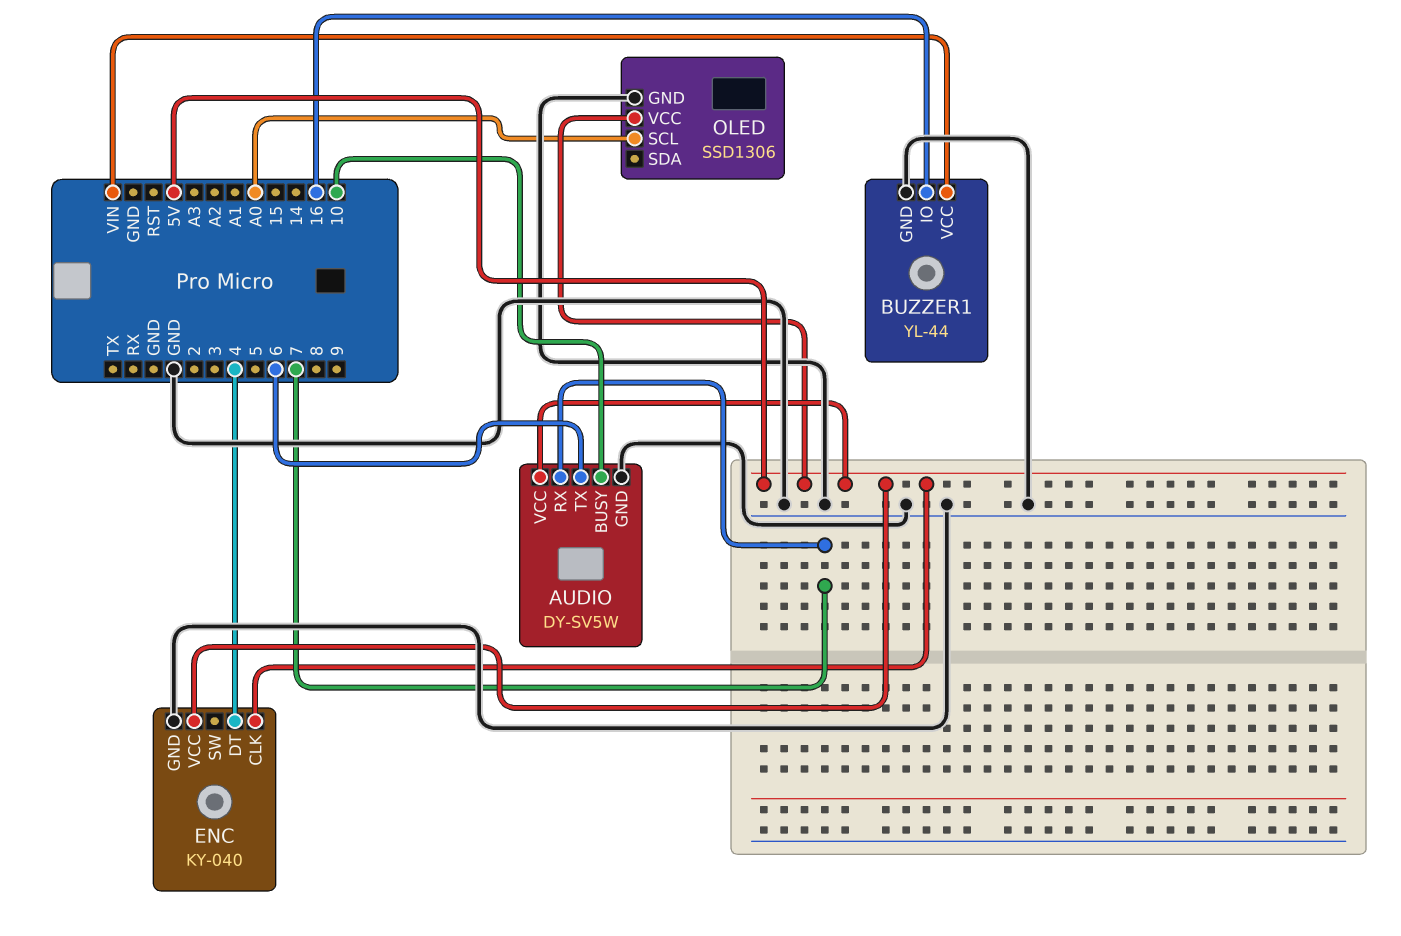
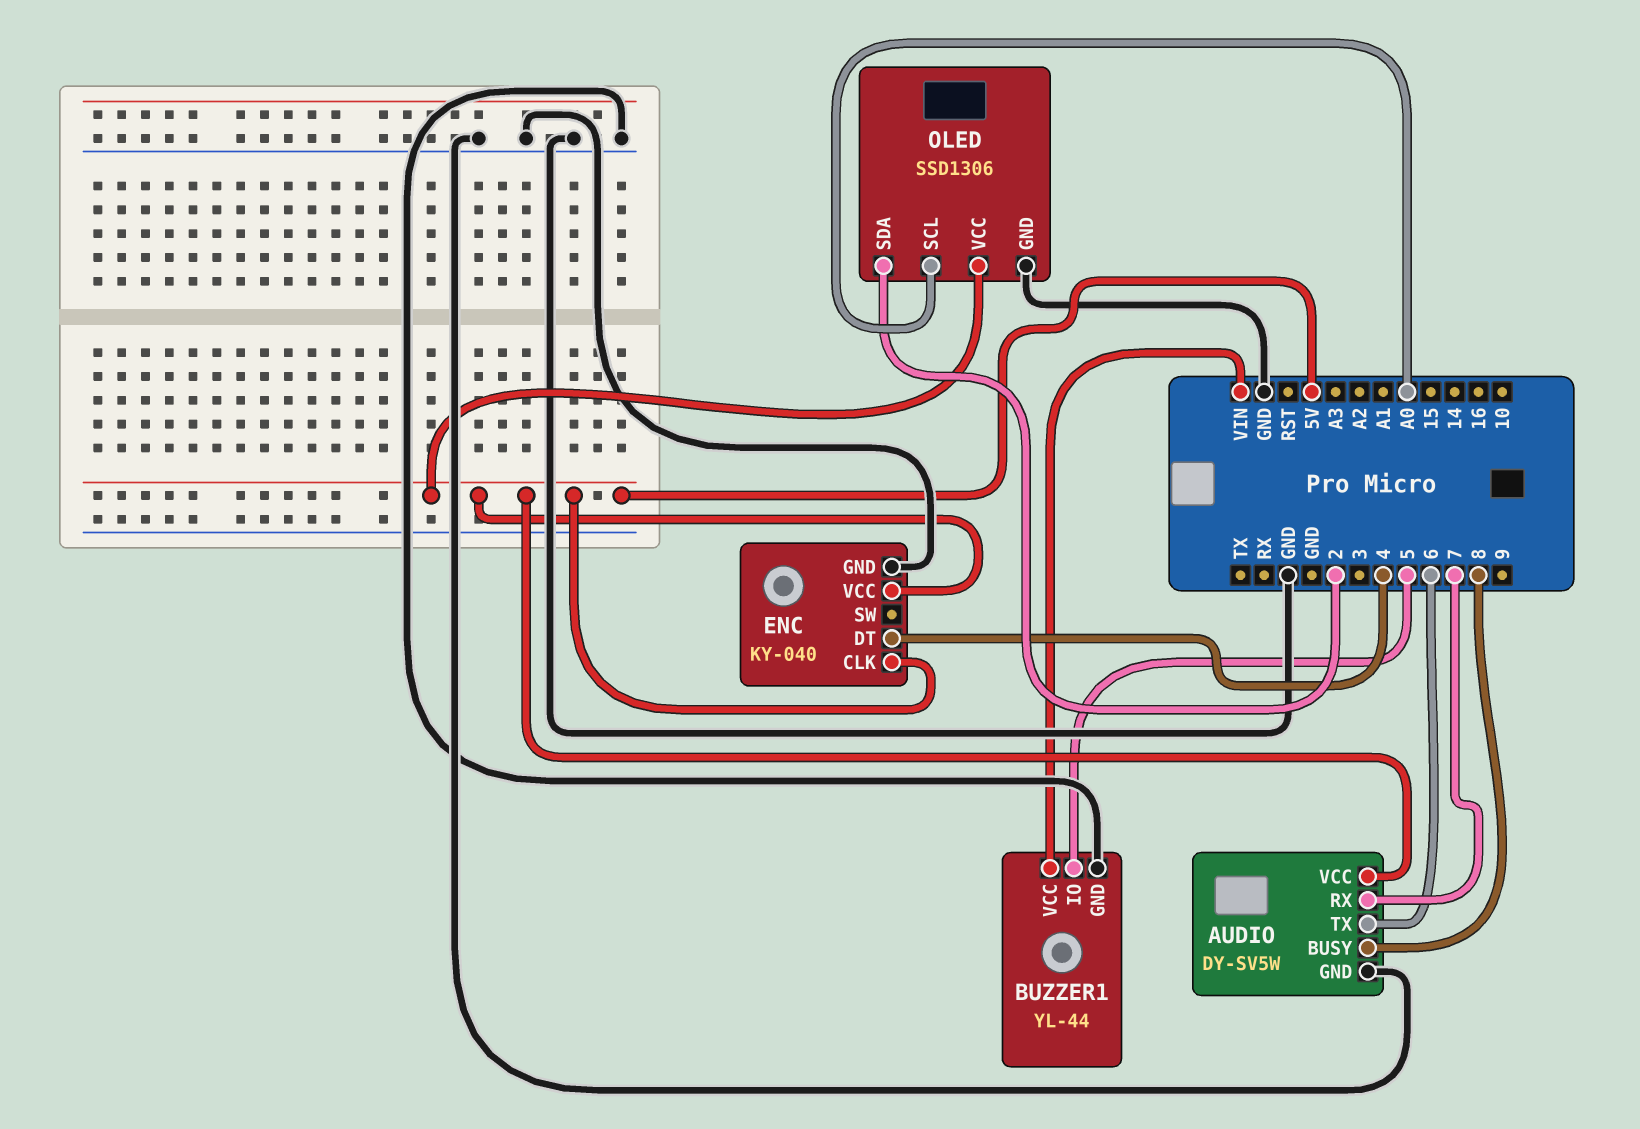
AUDIO pin BUSY: 10 -> 8
BUZZER1 pin IO: 16 -> 5
OLED pin SDA: none -> 2

